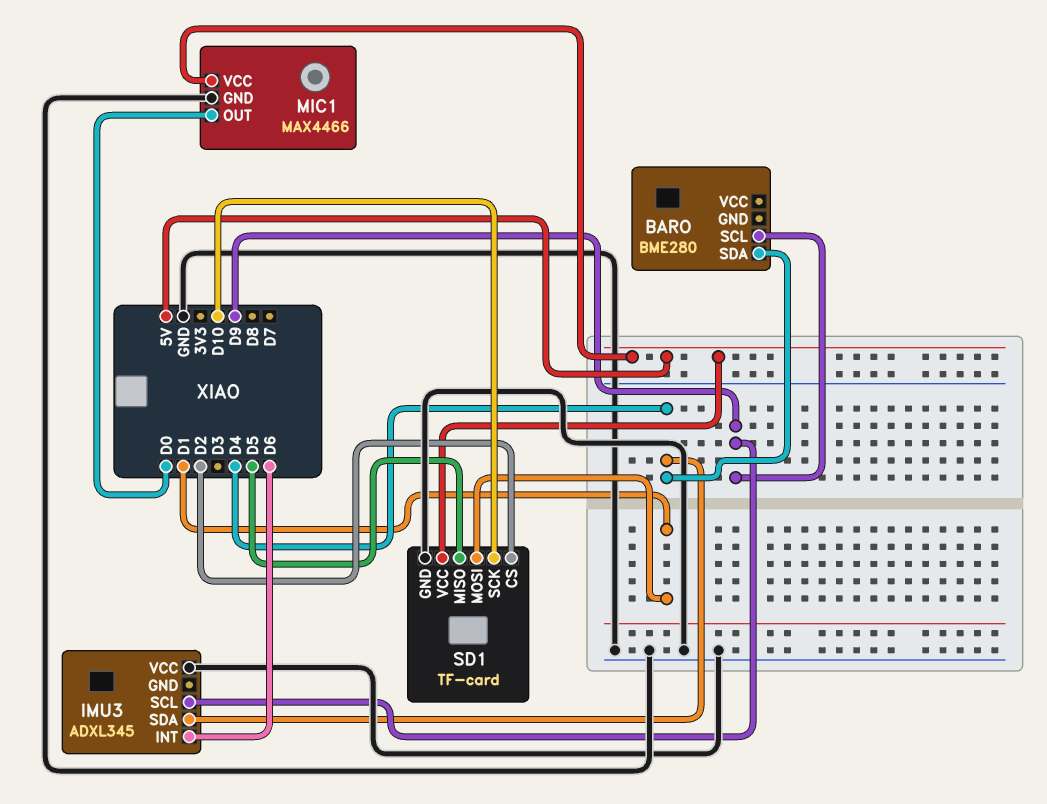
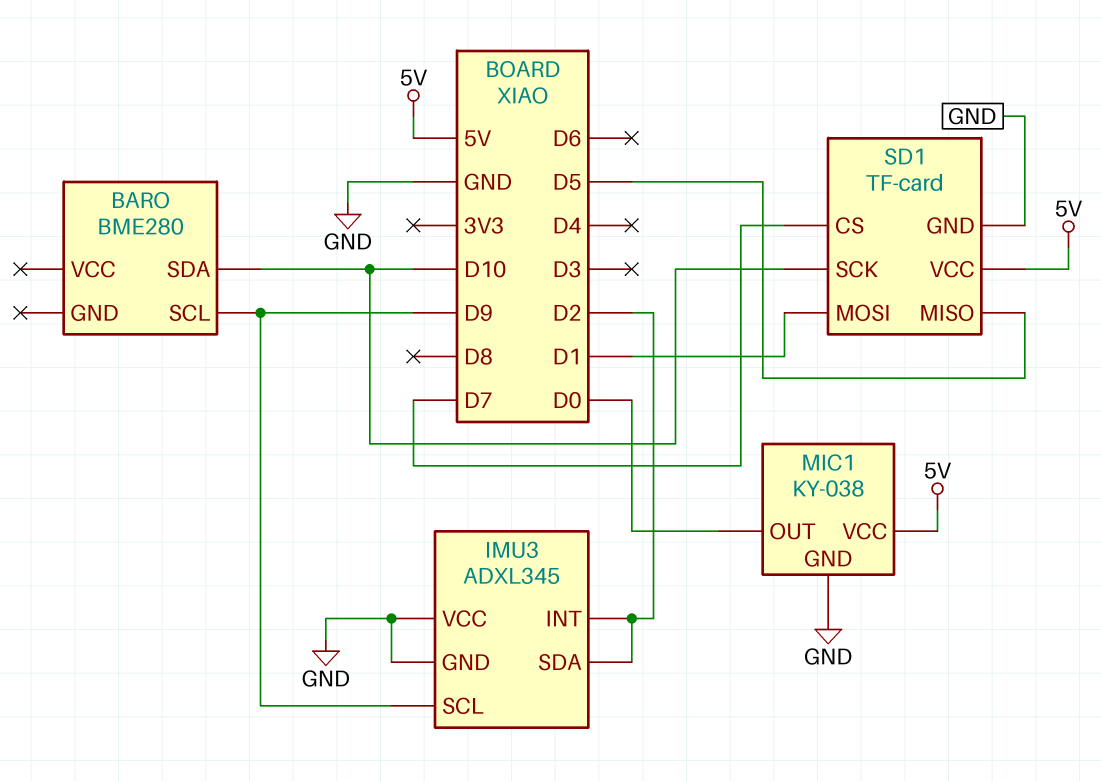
BARO pin SDA: D4 -> D10
IMU3 pin GND: none -> GND
IMU3 pin INT: D6 -> D2
IMU3 pin SDA: D4 -> D2
MIC1: MAX4466 -> KY-038
SD1 pin CS: D2 -> D7

